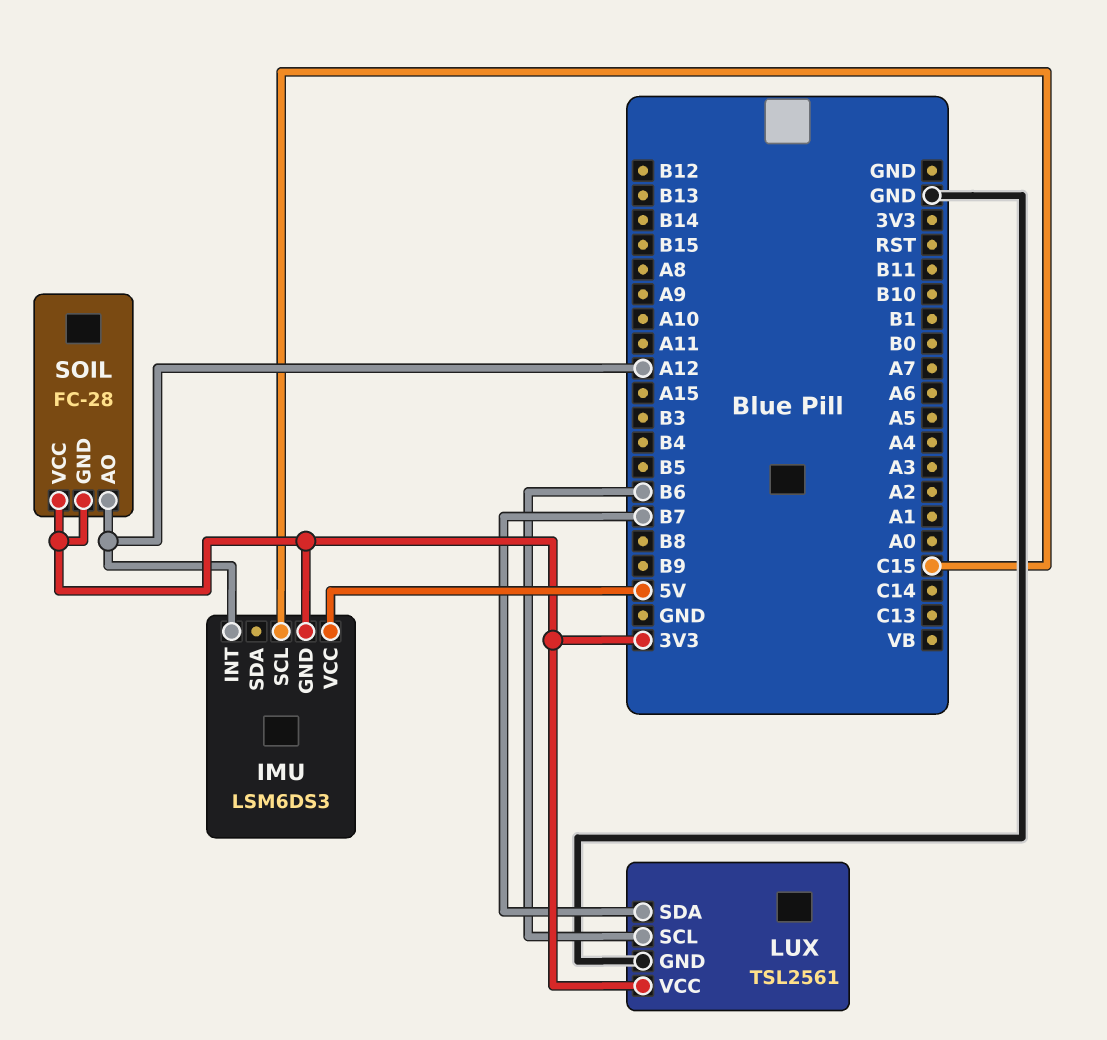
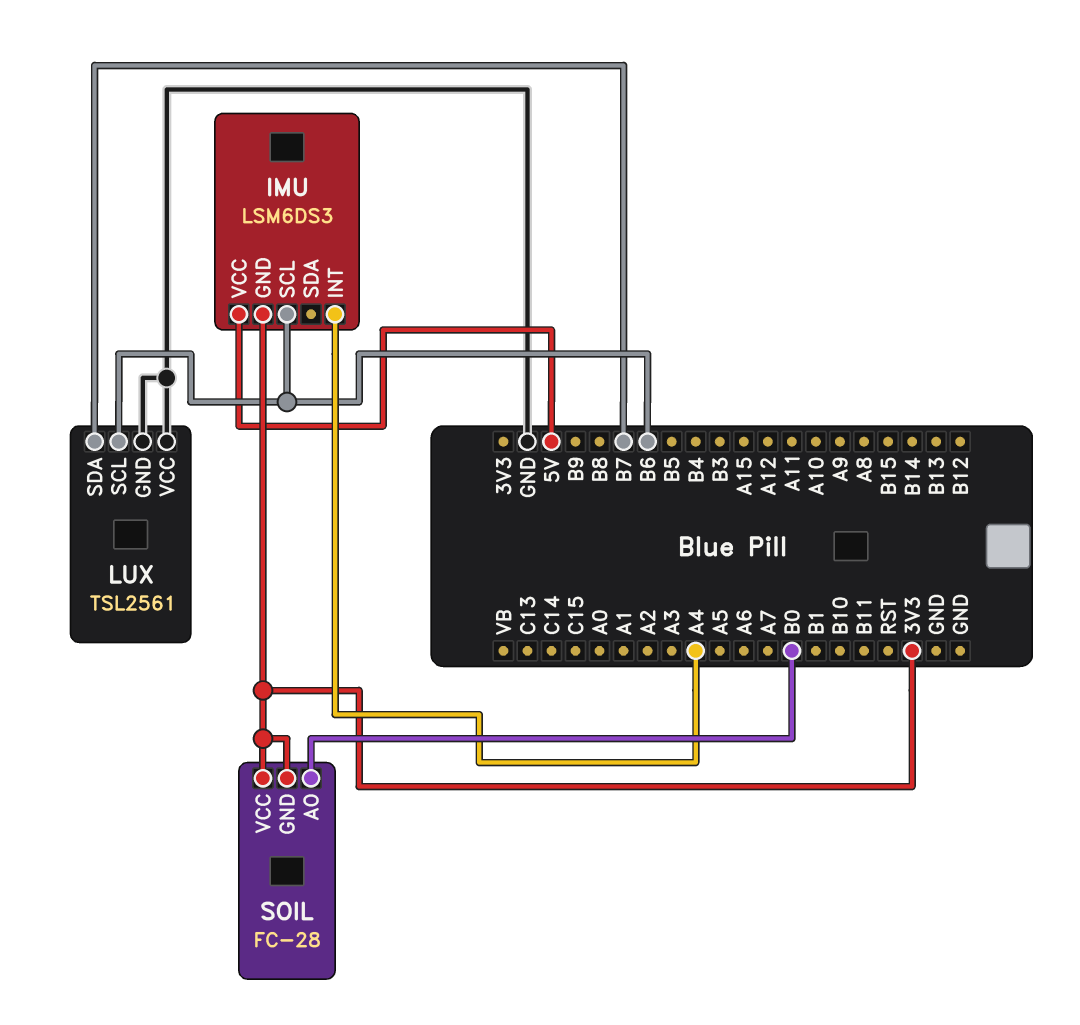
IMU pin INT: A12 -> A4
IMU pin SCL: C15 -> B6
LUX pin VCC: 3V3 -> GND
SOIL pin AO: A12 -> B0

